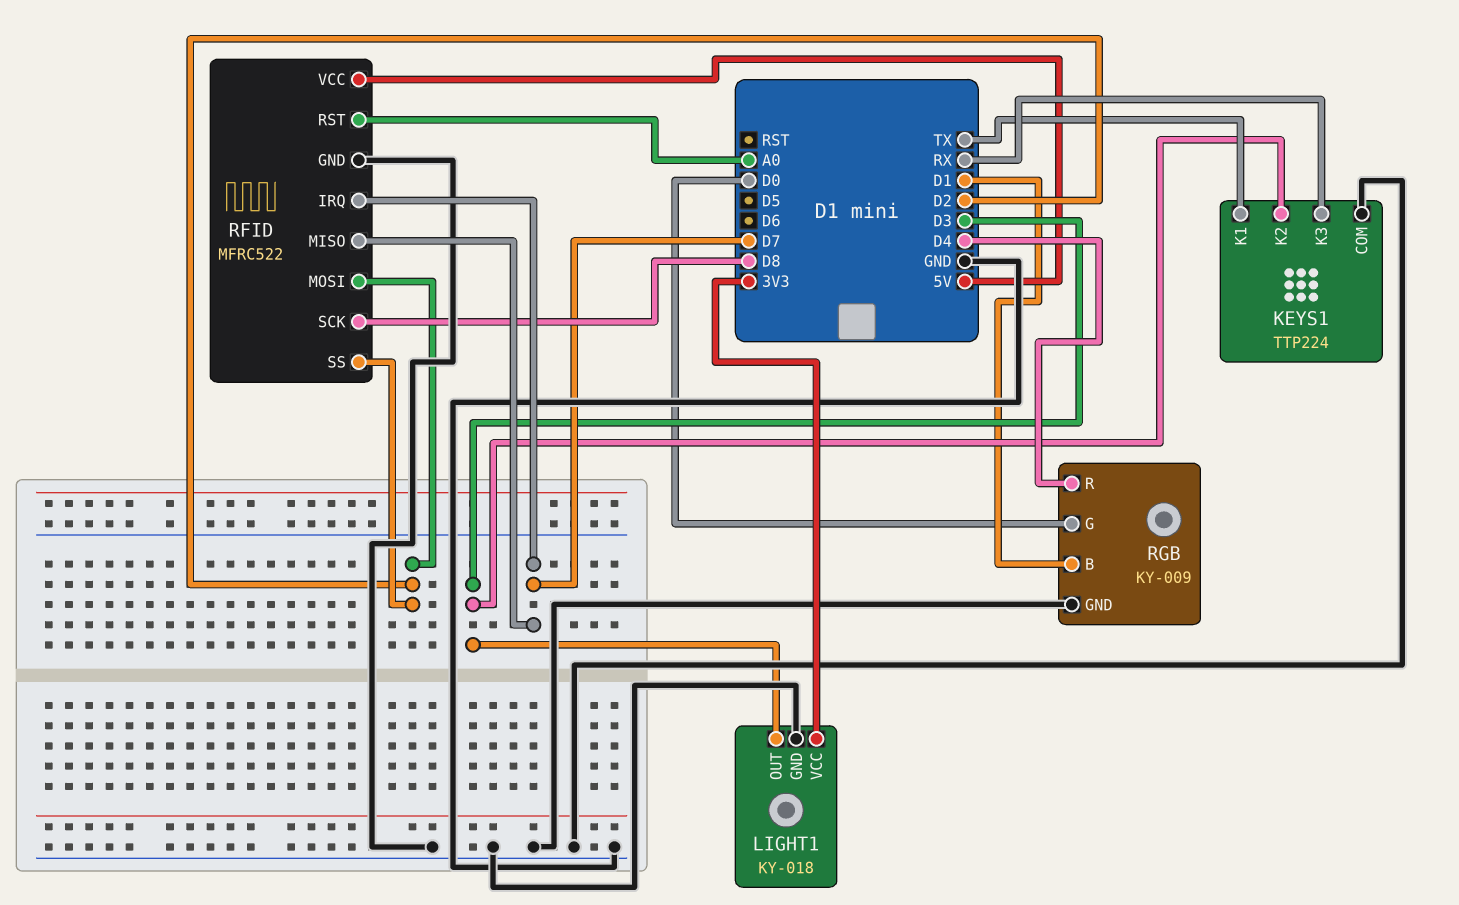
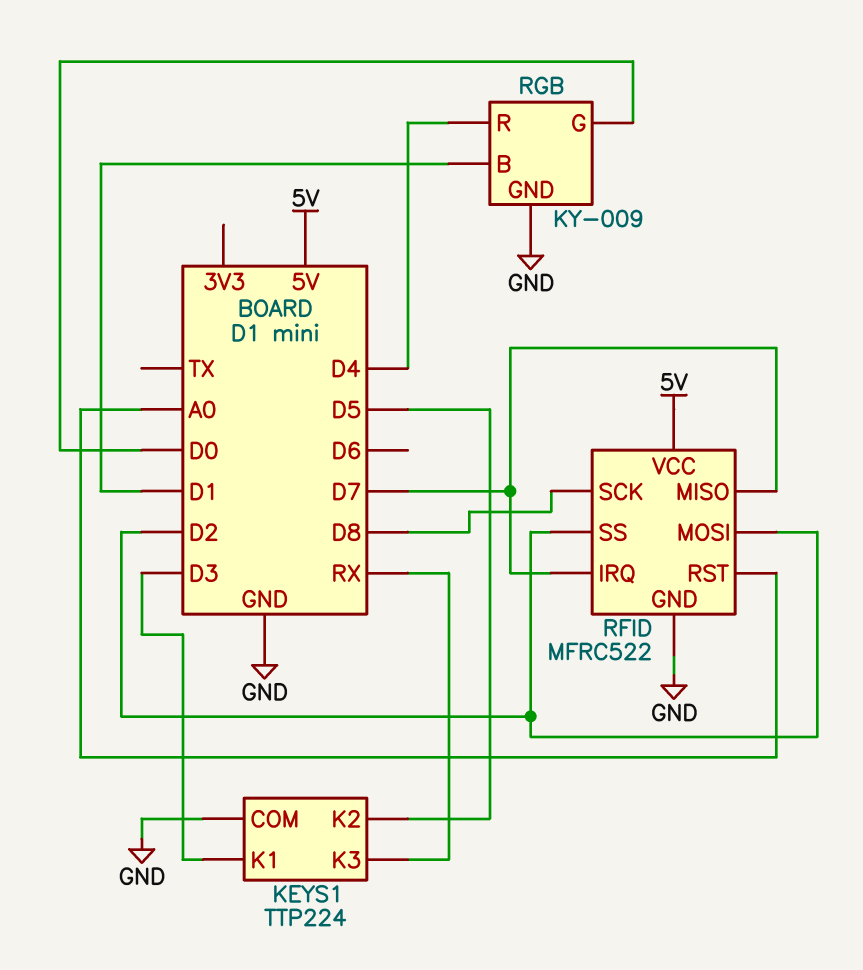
KEYS1 pin K1: TX -> D3
KEYS1 pin K2: D3 -> D5
LIGHT1: KY-018 -> none
LIGHT1 pin GND: GND -> none
LIGHT1 pin OUT: D3 -> none
LIGHT1 pin VCC: 3V3 -> none

